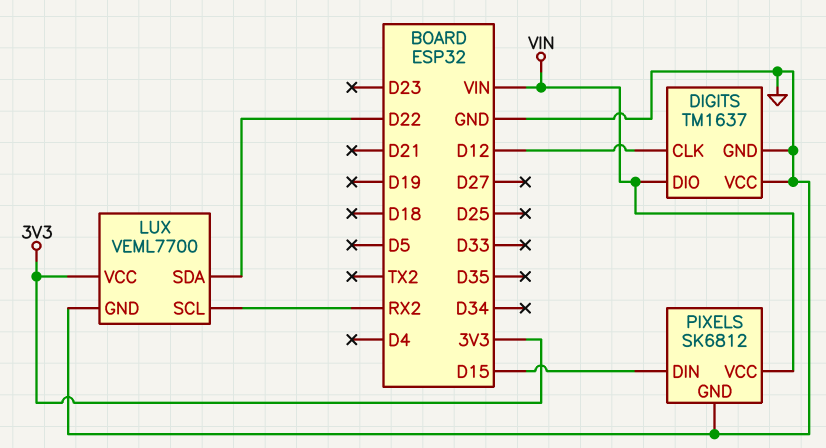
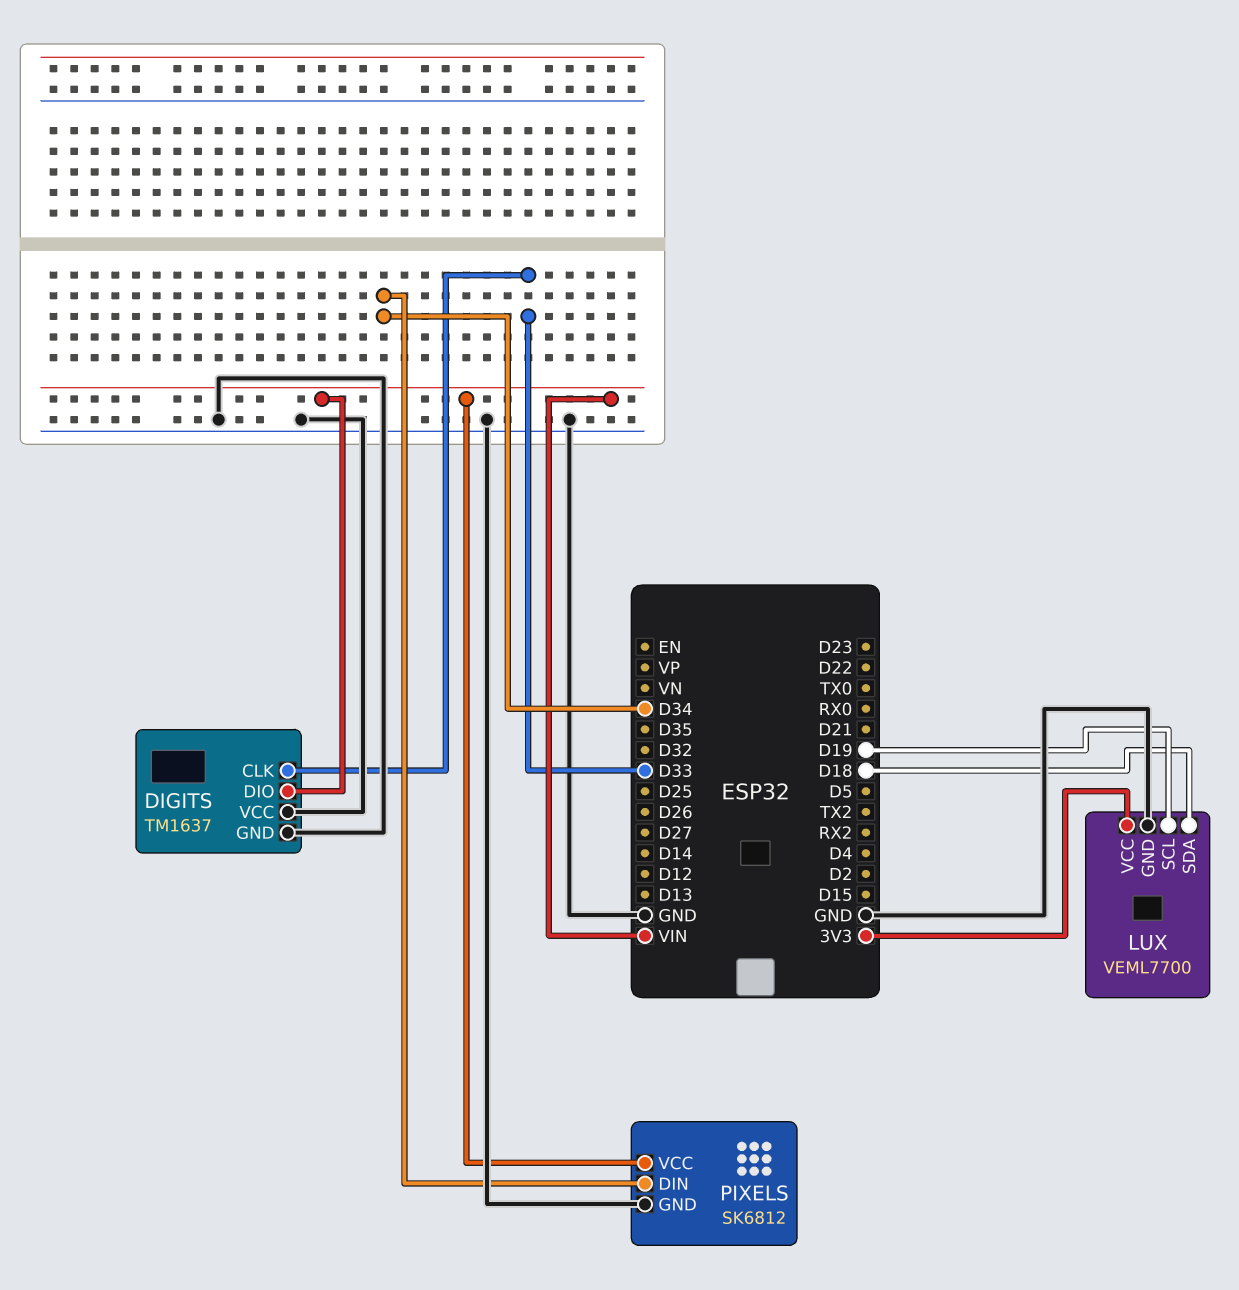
DIGITS pin CLK: D12 -> D33
LUX pin SCL: RX2 -> D19
LUX pin SDA: D22 -> D18
PIXELS pin DIN: D15 -> D34

